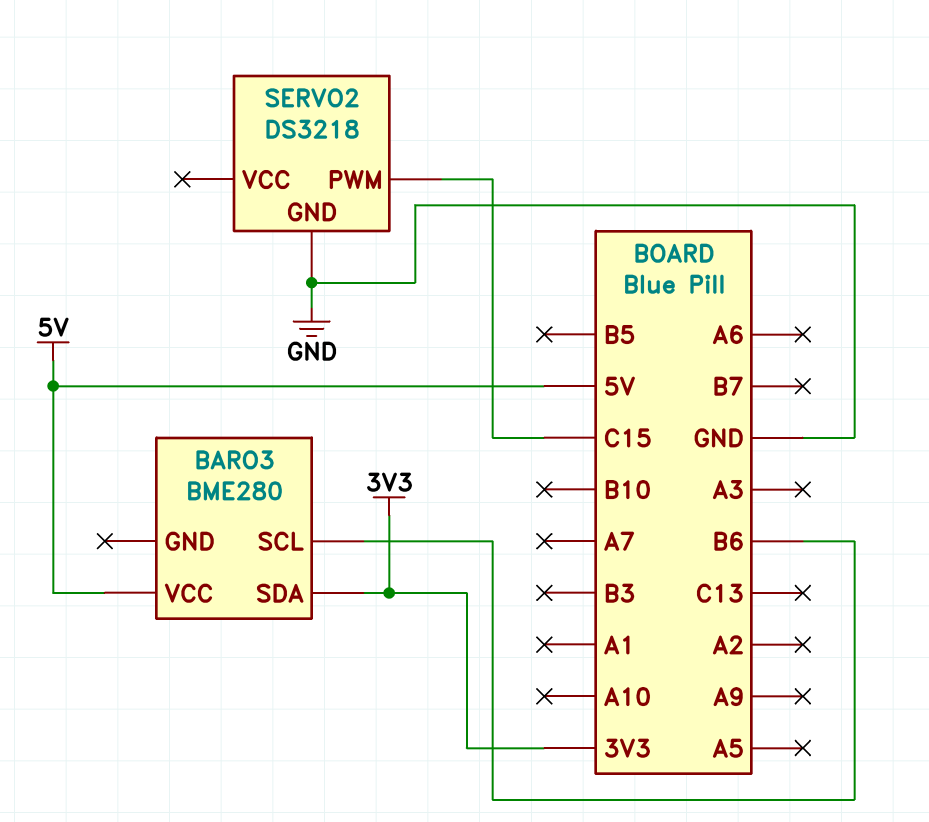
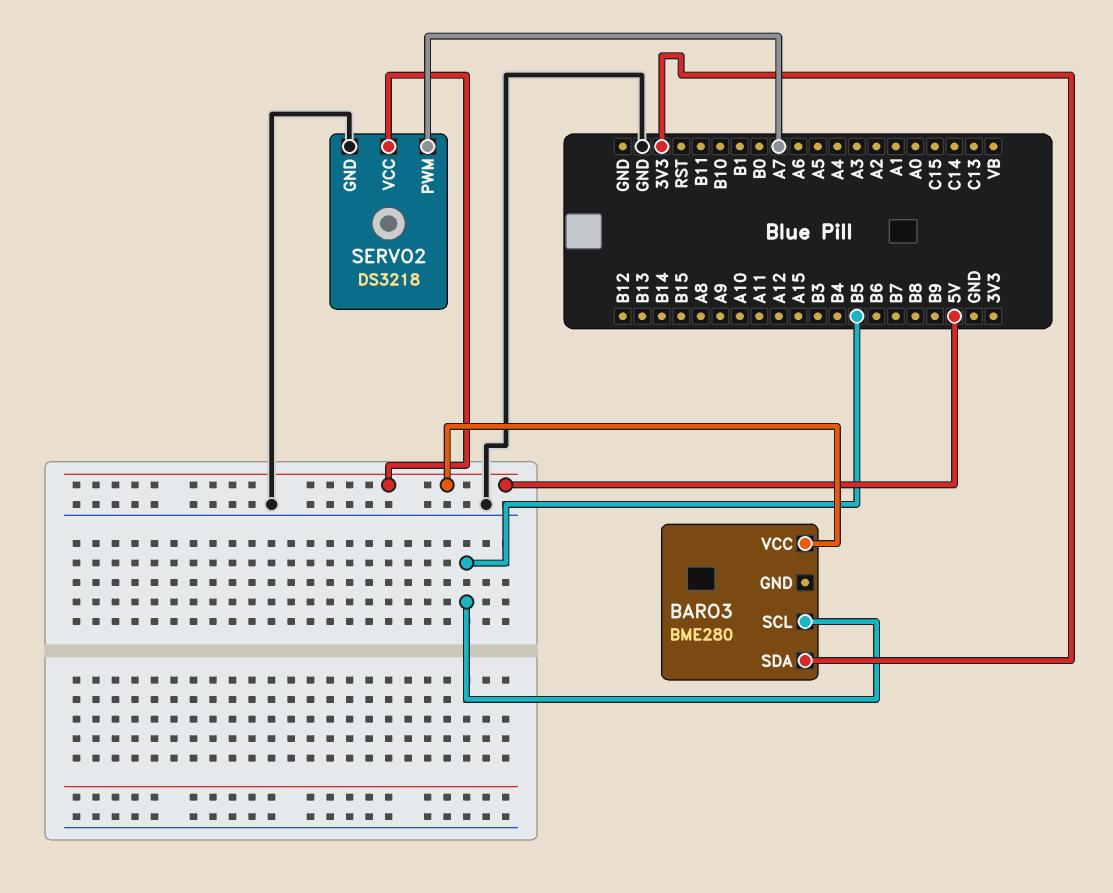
BARO3 pin SCL: B6 -> B5
SERVO2 pin PWM: C15 -> A7
SERVO2 pin VCC: none -> 5V

